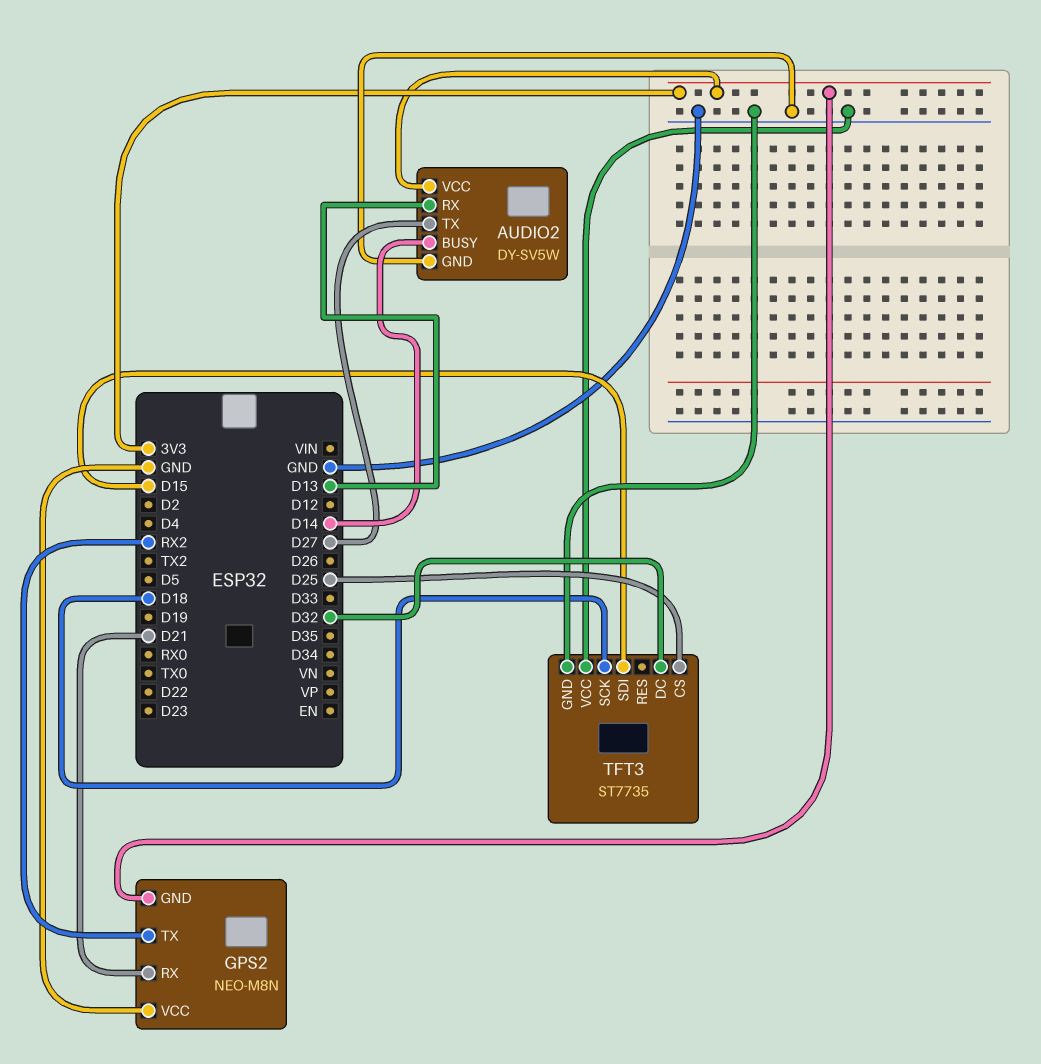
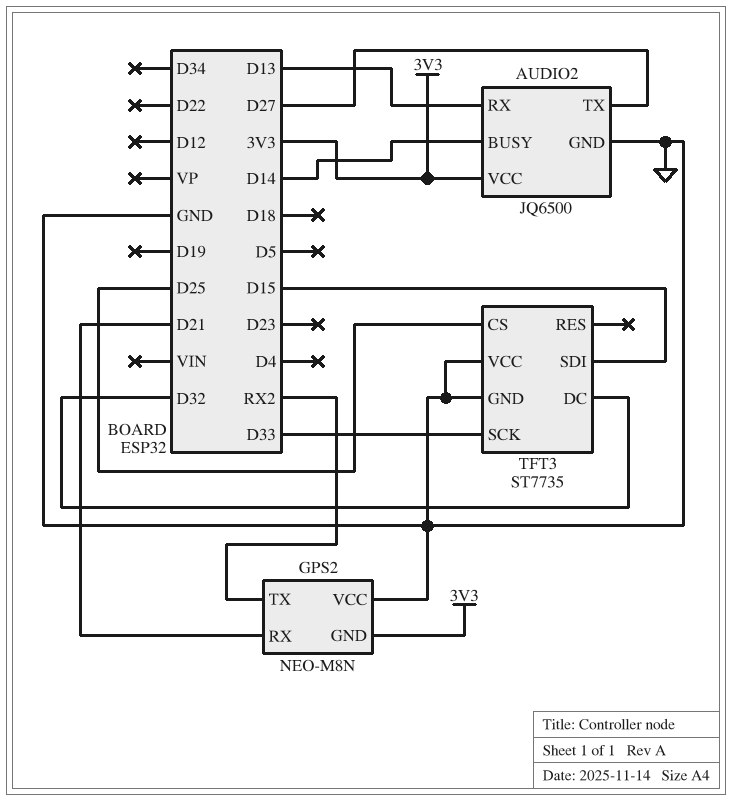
AUDIO2: DY-SV5W -> JQ6500
TFT3 pin SCK: D18 -> D33

